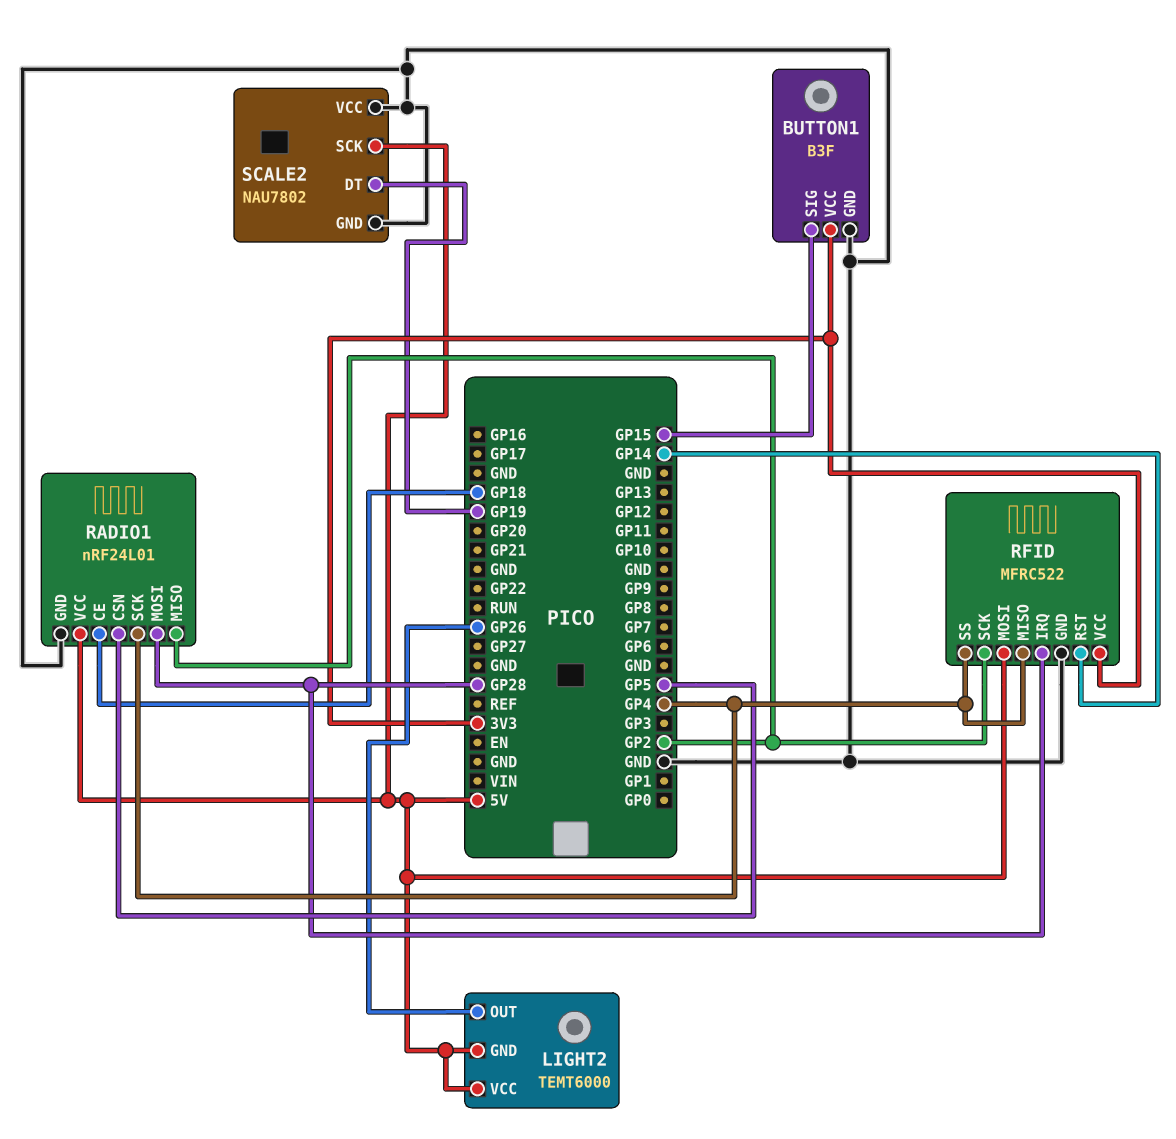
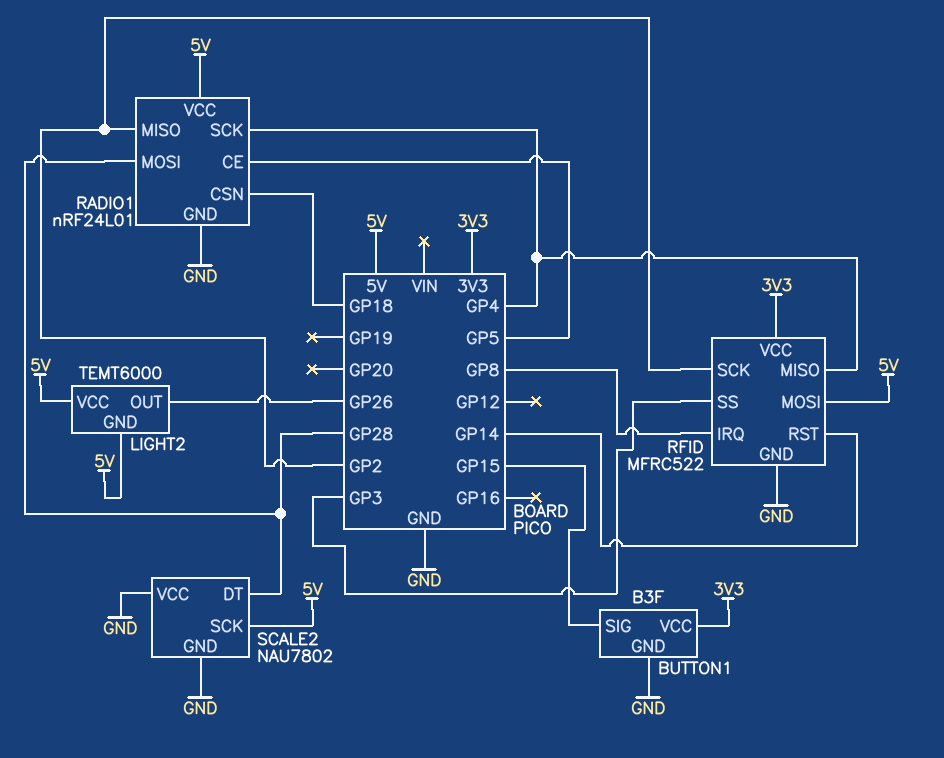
RADIO1 pin CE: GP18 -> GP5
RADIO1 pin CSN: GP5 -> GP18
RFID pin IRQ: GP28 -> GP8
RFID pin SS: GP4 -> GP3
SCALE2 pin DT: GP19 -> GP28

